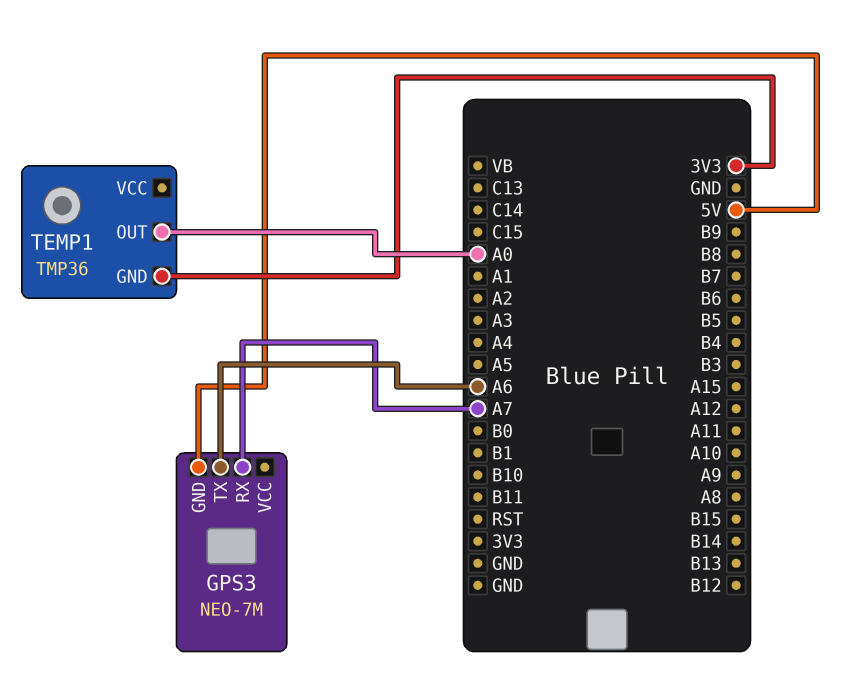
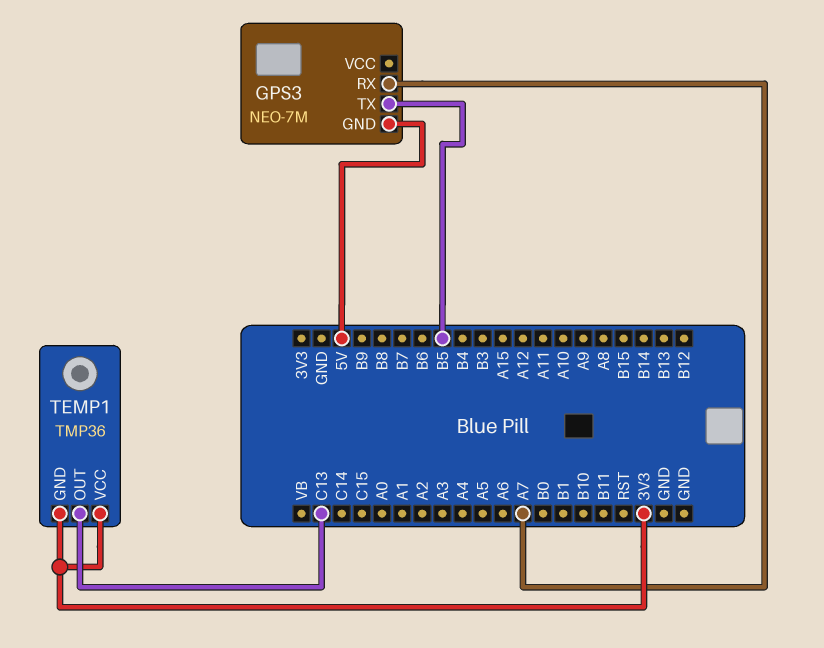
GPS3 pin TX: A6 -> B5
TEMP1 pin OUT: A0 -> C13
TEMP1 pin VCC: none -> 3V3

